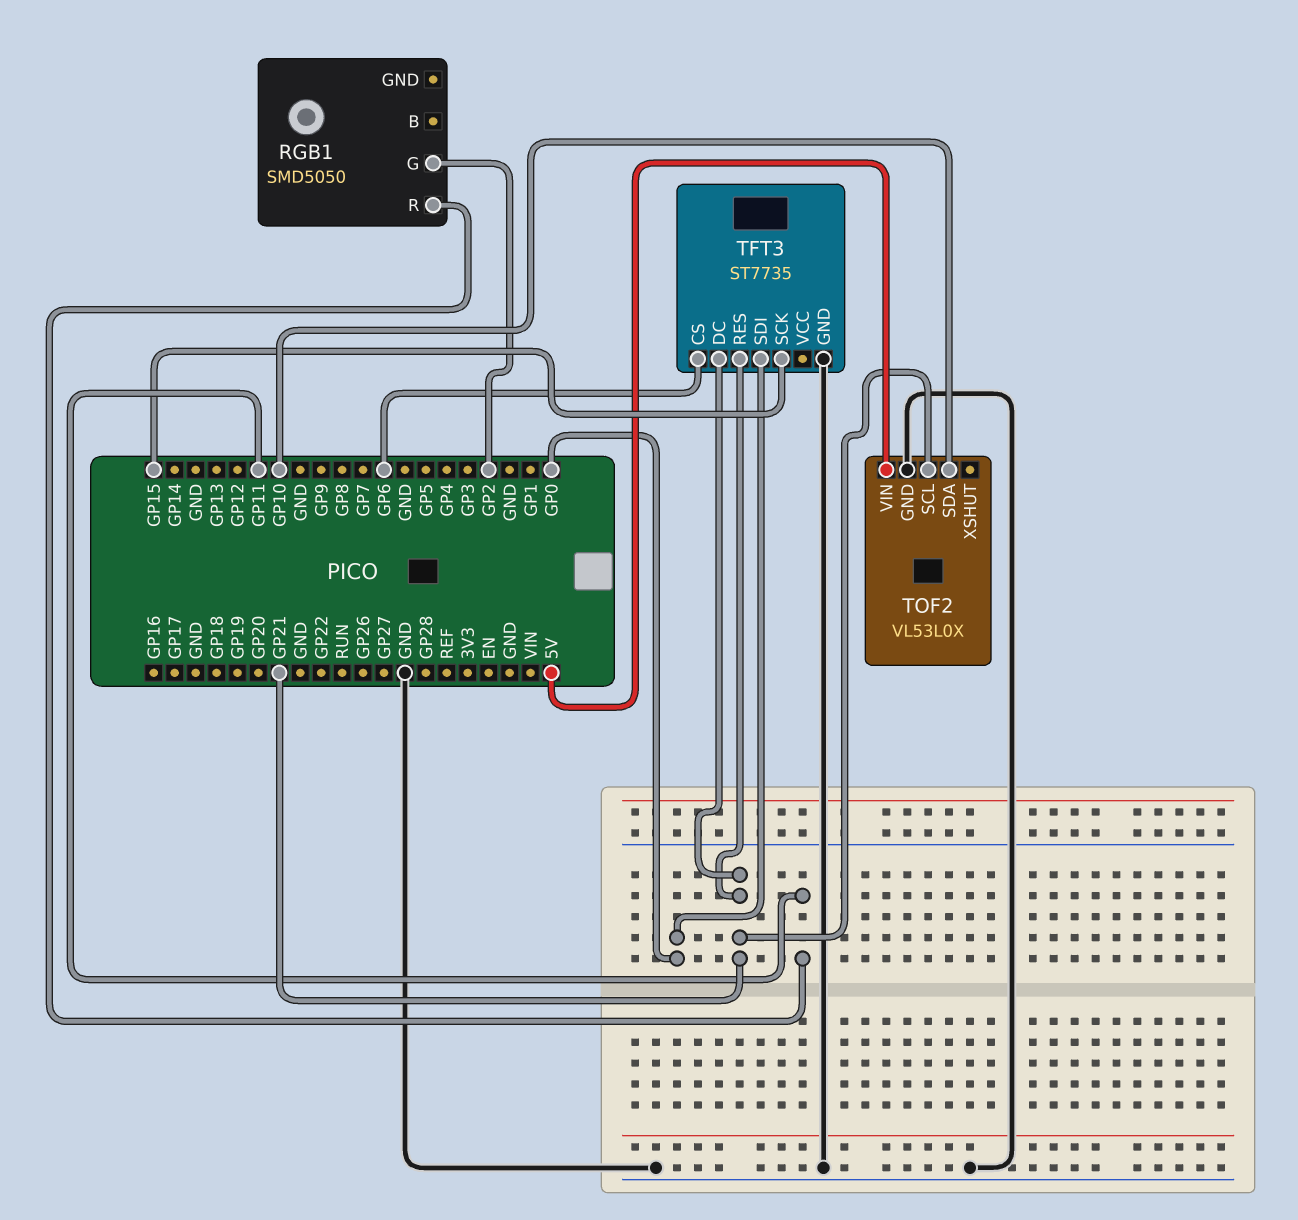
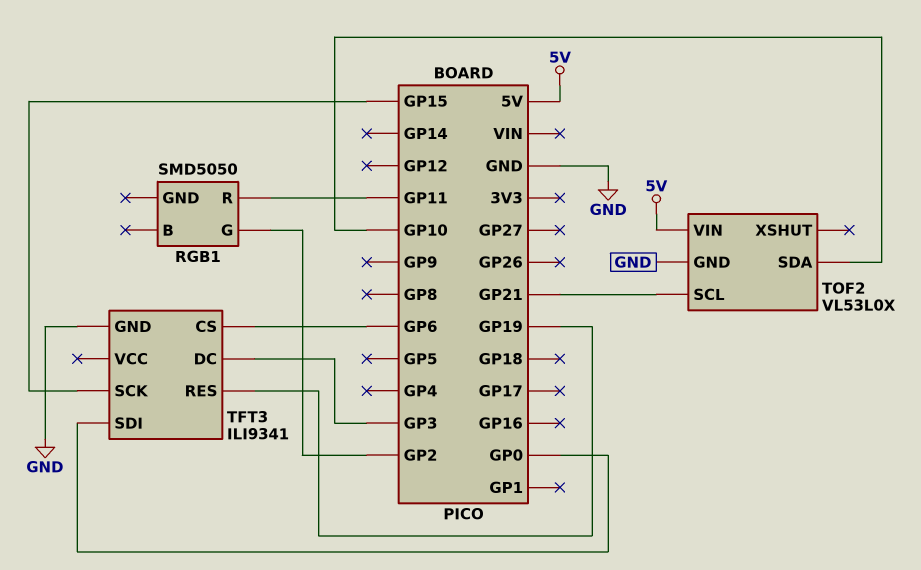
TFT3: ST7735 -> ILI9341
TFT3 pin DC: GP21 -> GP3
TFT3 pin RES: GP21 -> GP19

